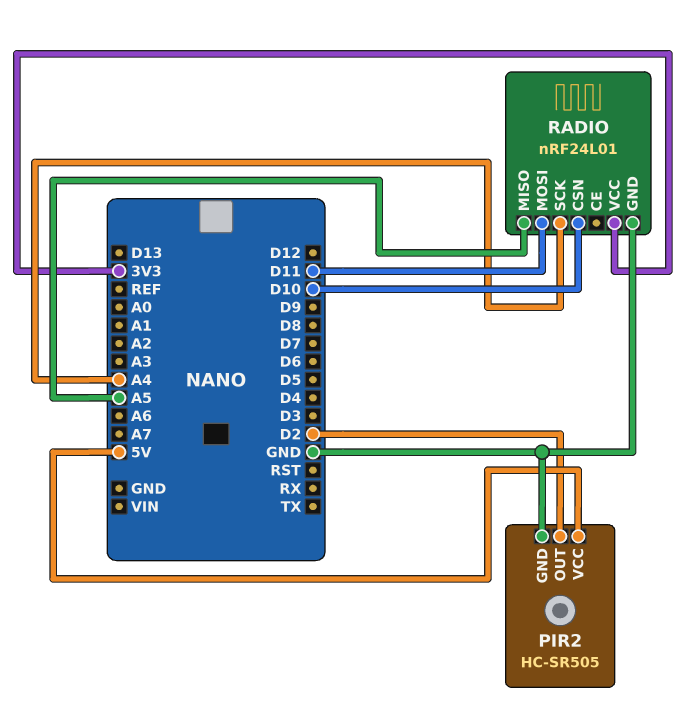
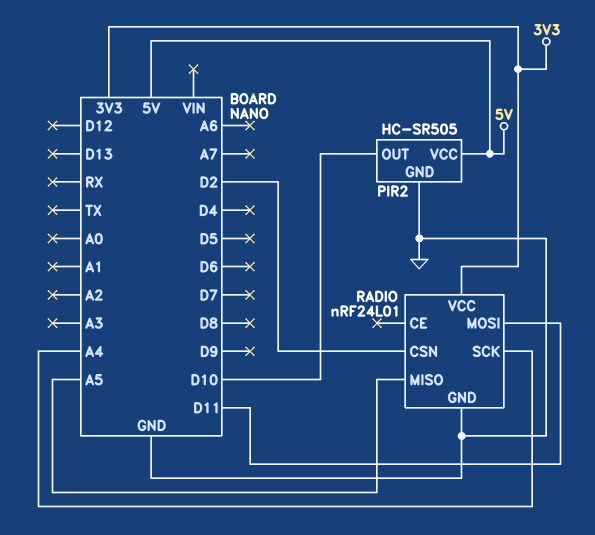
PIR2 pin OUT: D2 -> D10
RADIO pin CSN: D10 -> D2

